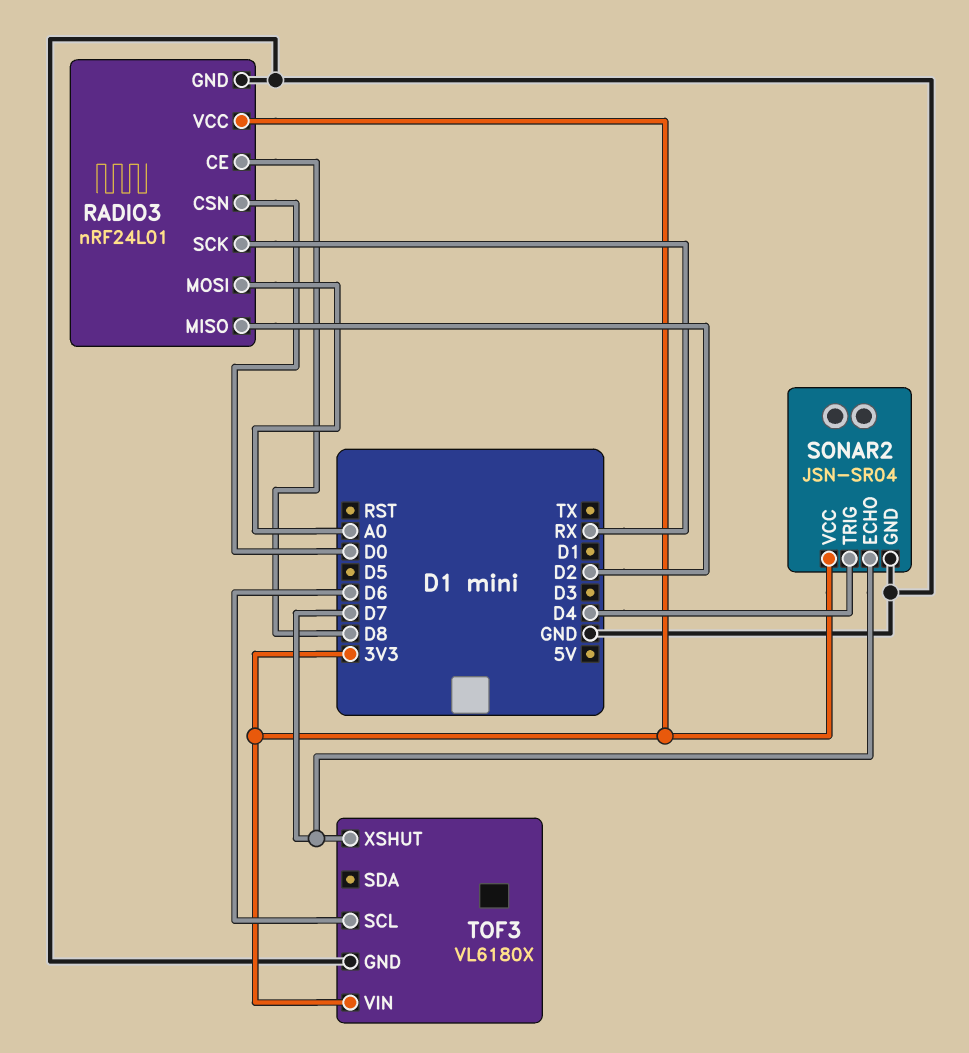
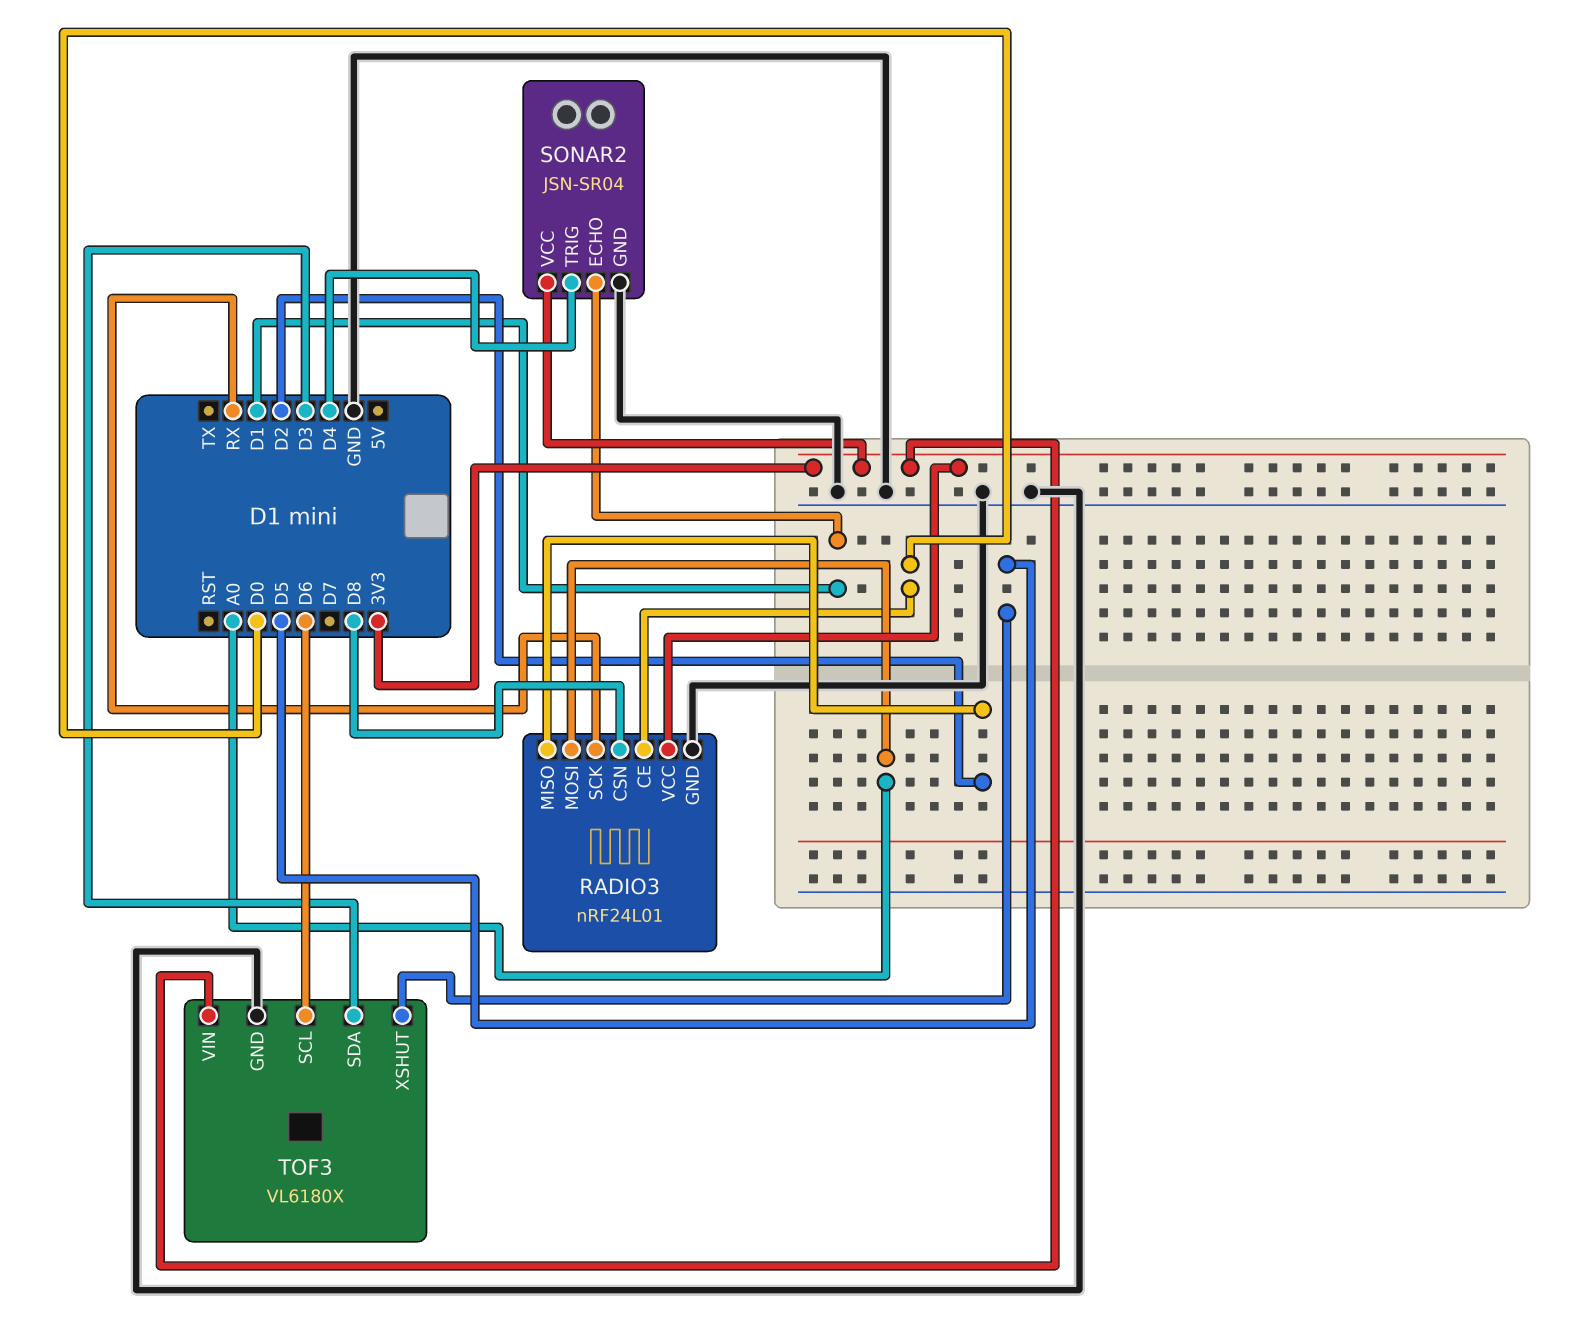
RADIO3 pin CE: D8 -> D0
RADIO3 pin CSN: D0 -> D8
SONAR2 pin ECHO: D7 -> D1
TOF3 pin SDA: none -> D3
TOF3 pin XSHUT: D7 -> D5

